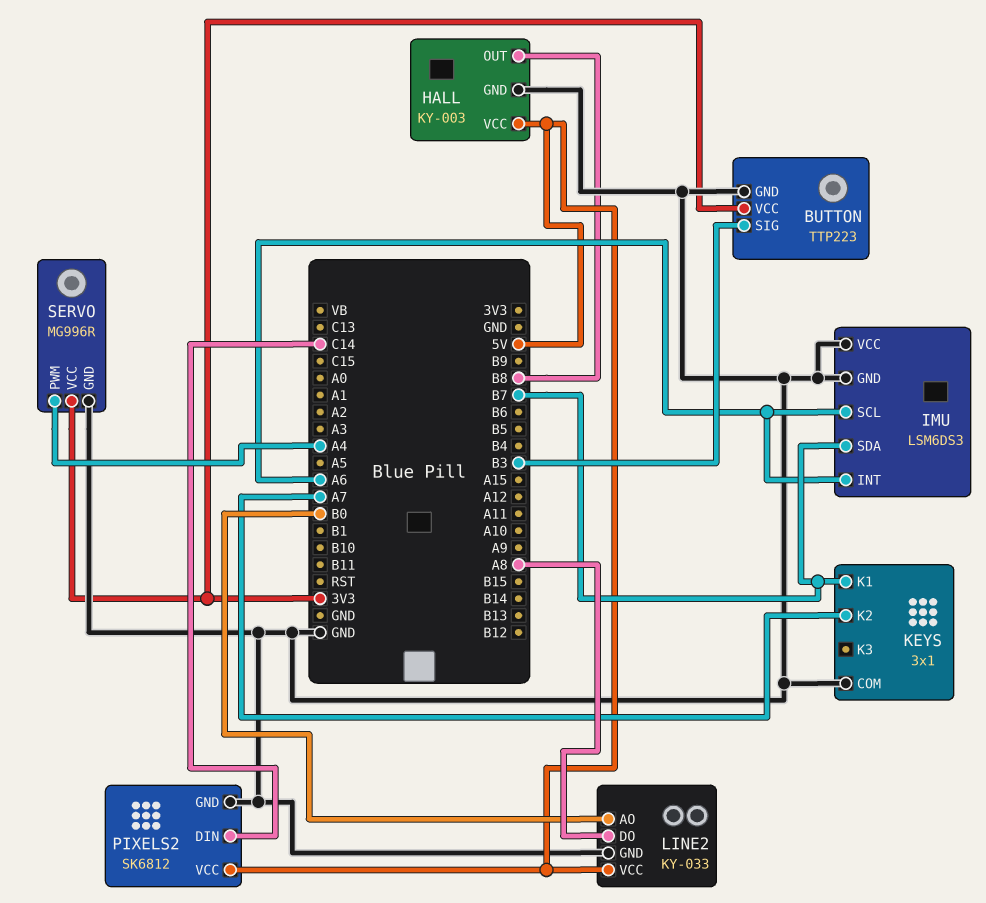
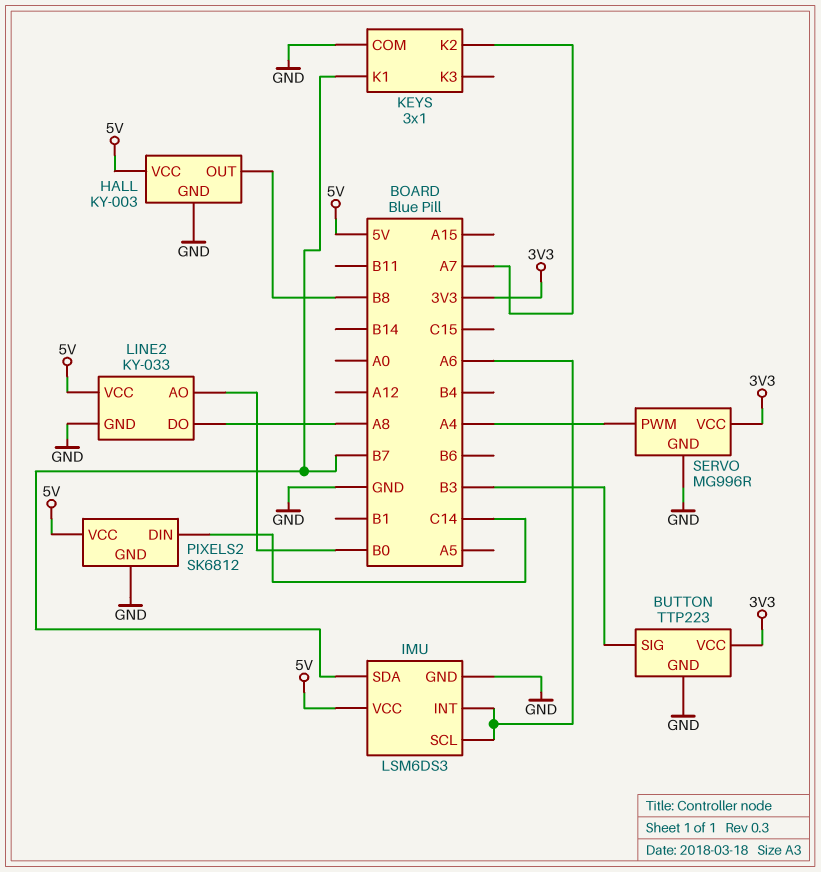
IMU pin VCC: GND -> 5V

